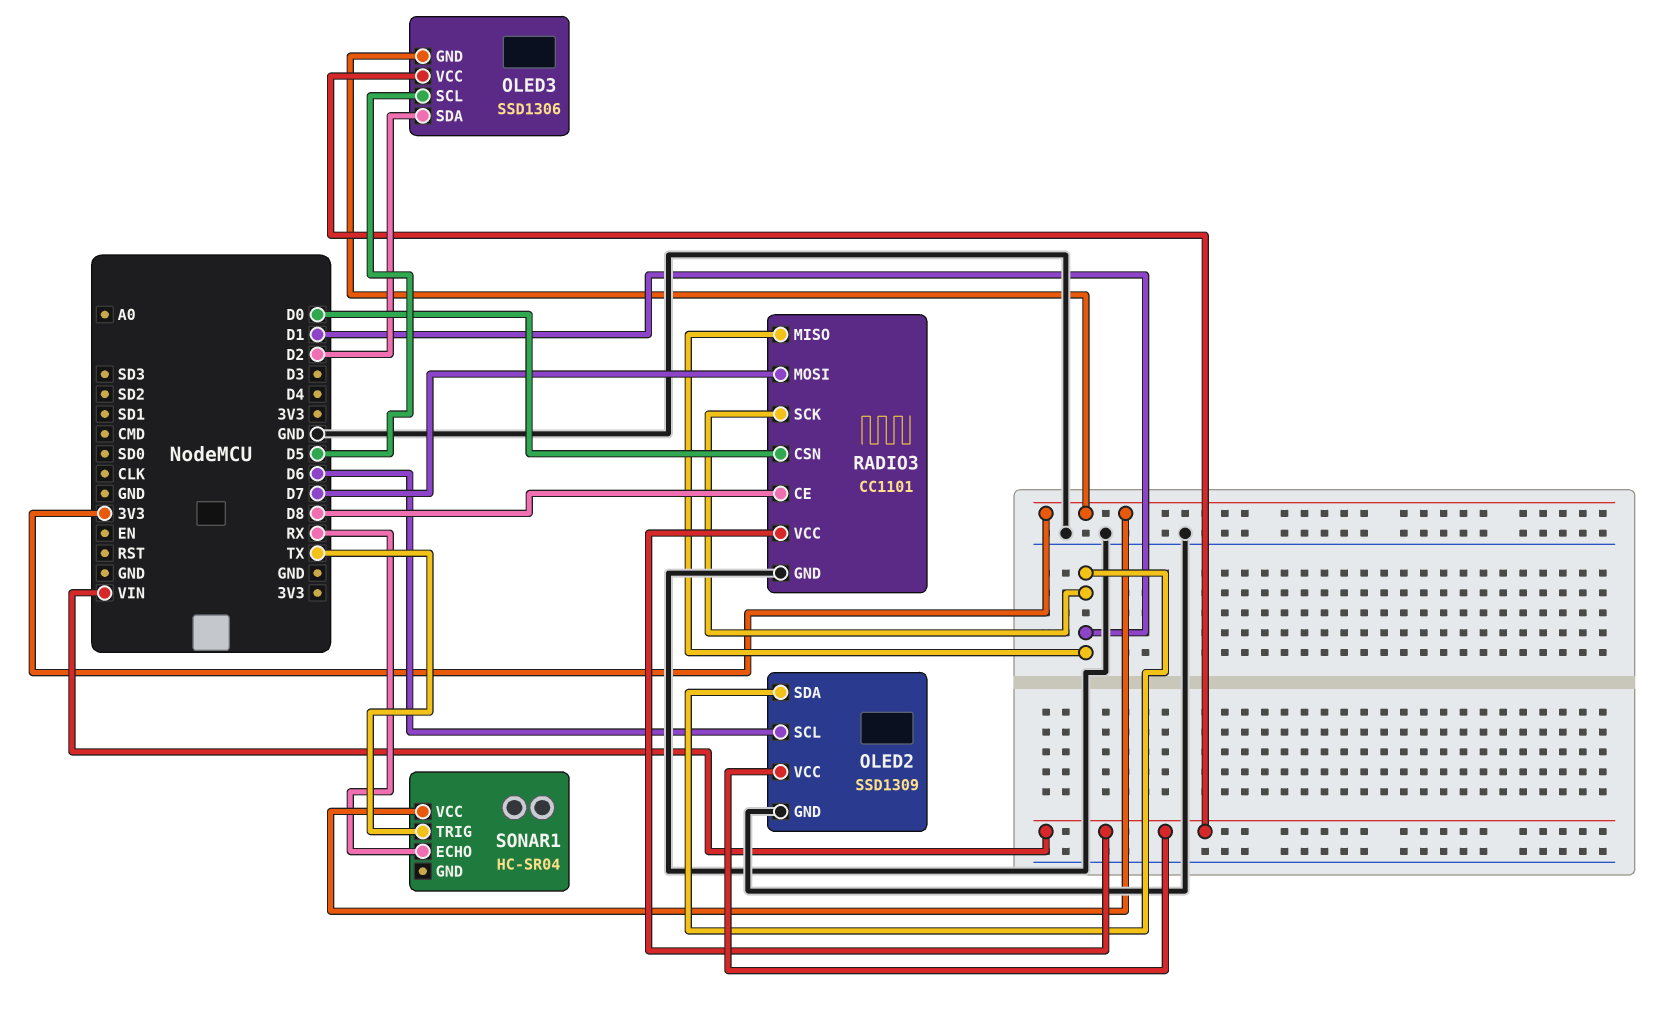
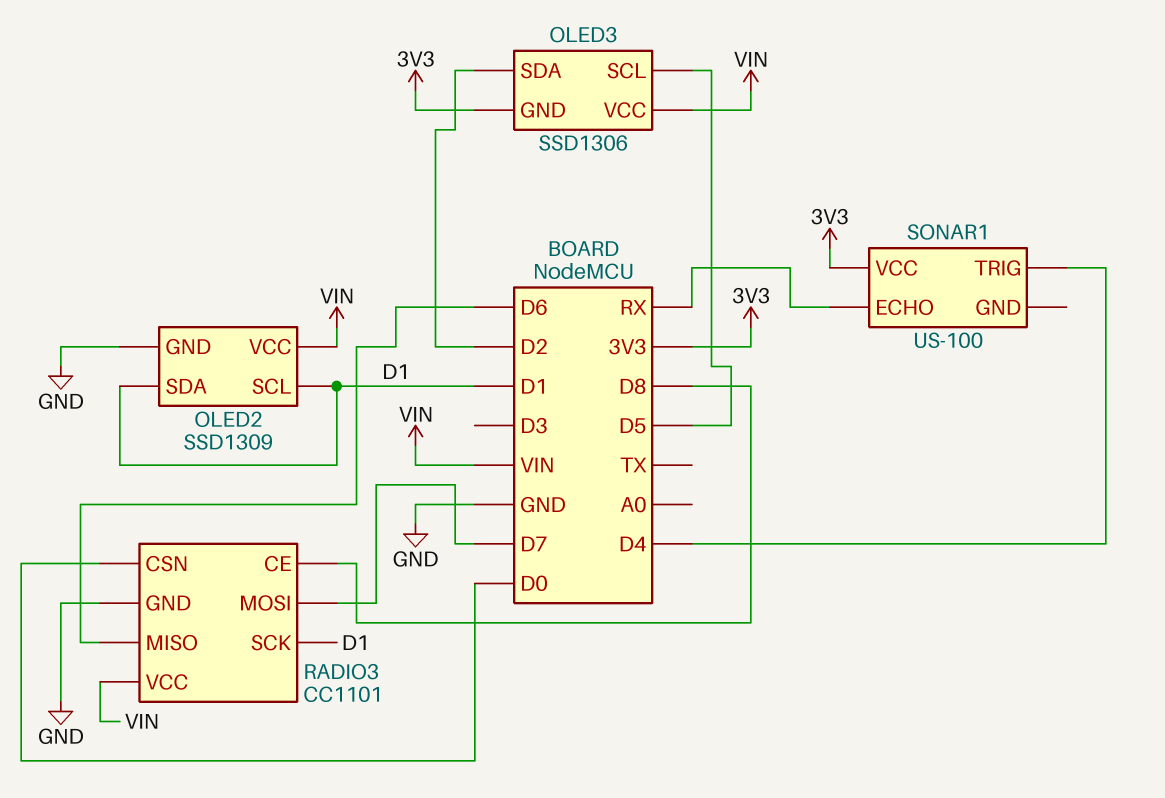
OLED2 pin SCL: D6 -> D1
RADIO3 pin MISO: D1 -> D6
SONAR1: HC-SR04 -> US-100
SONAR1 pin TRIG: TX -> D4

